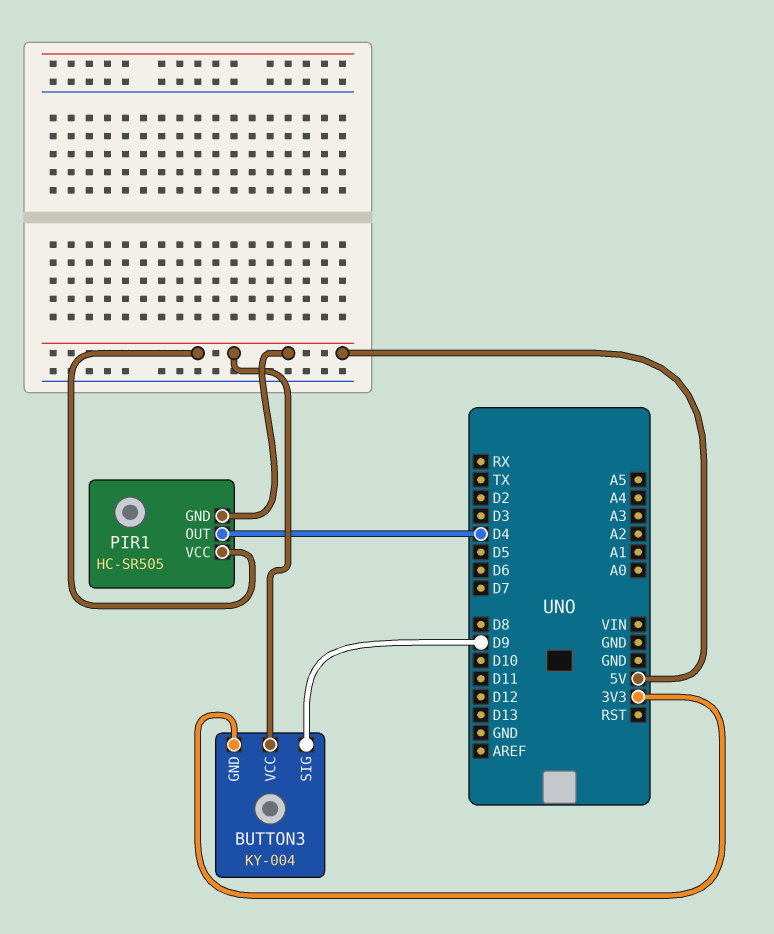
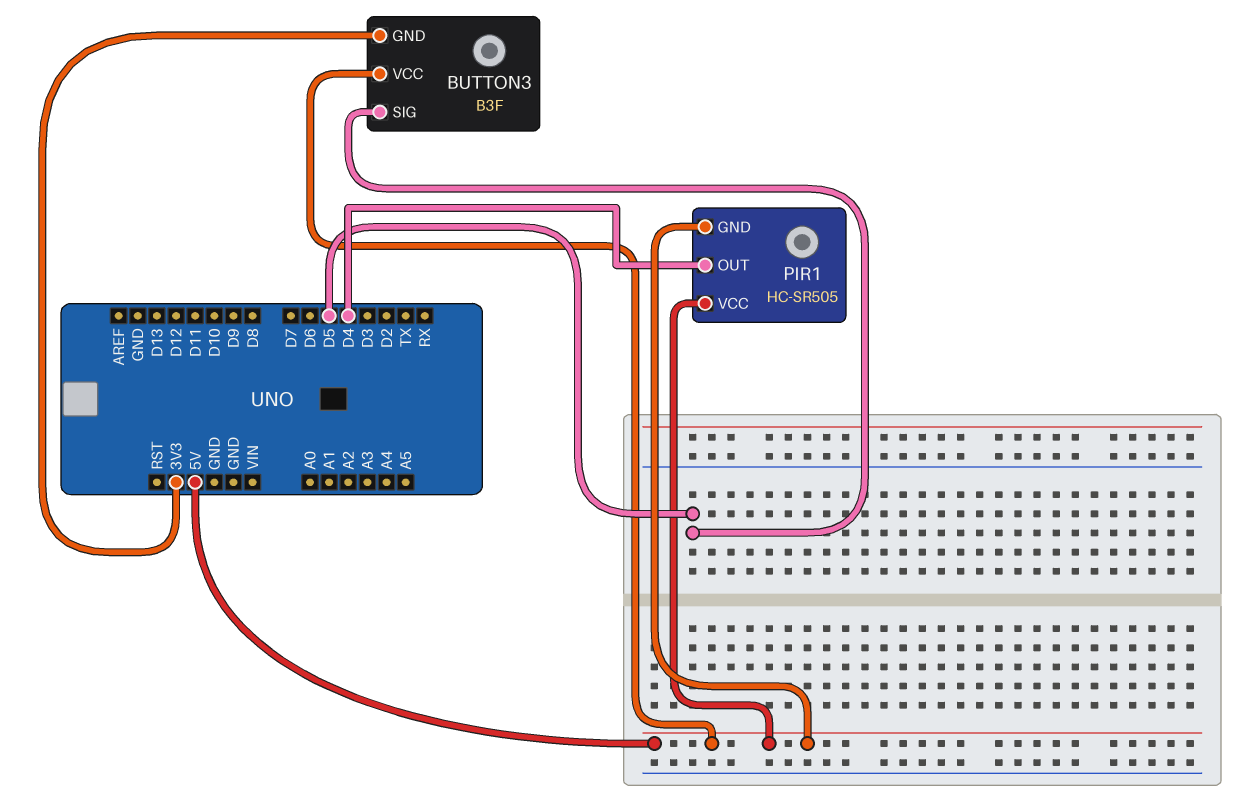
BUTTON3: KY-004 -> B3F
BUTTON3 pin SIG: D9 -> D5

